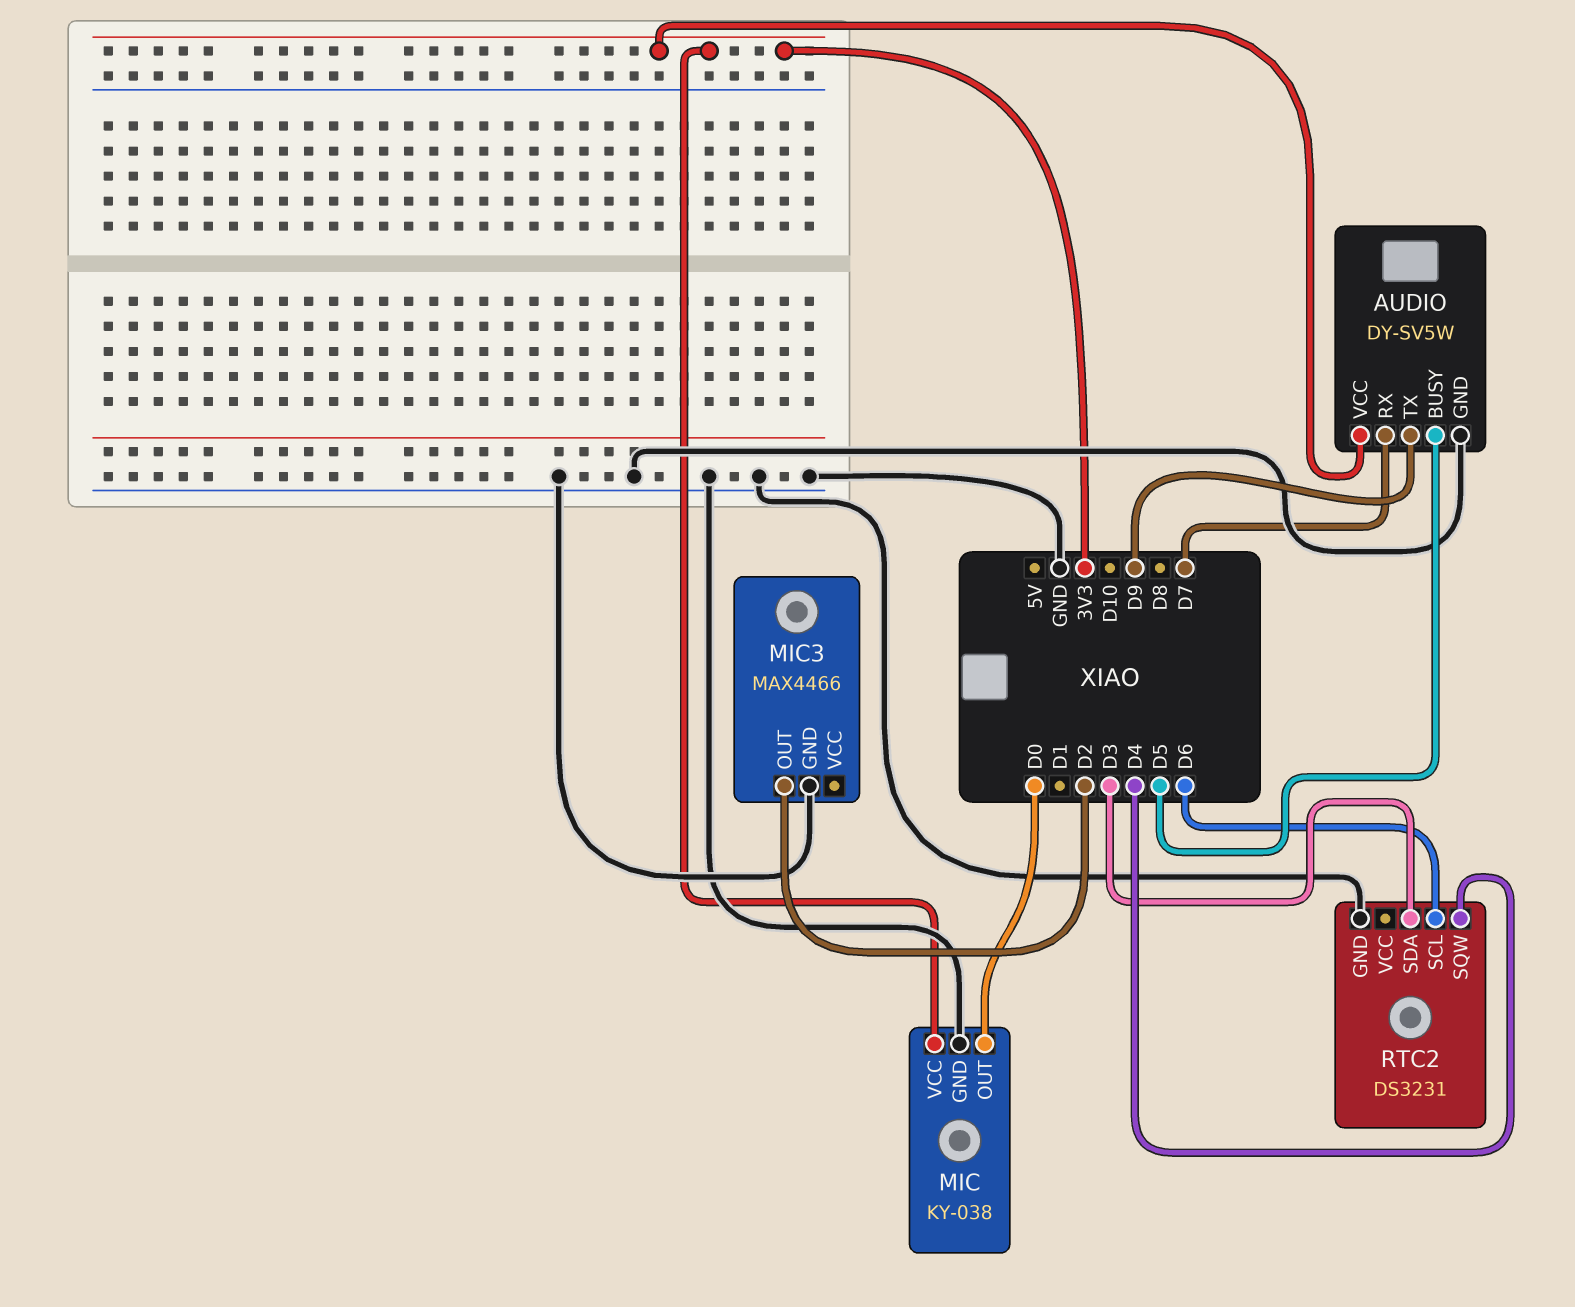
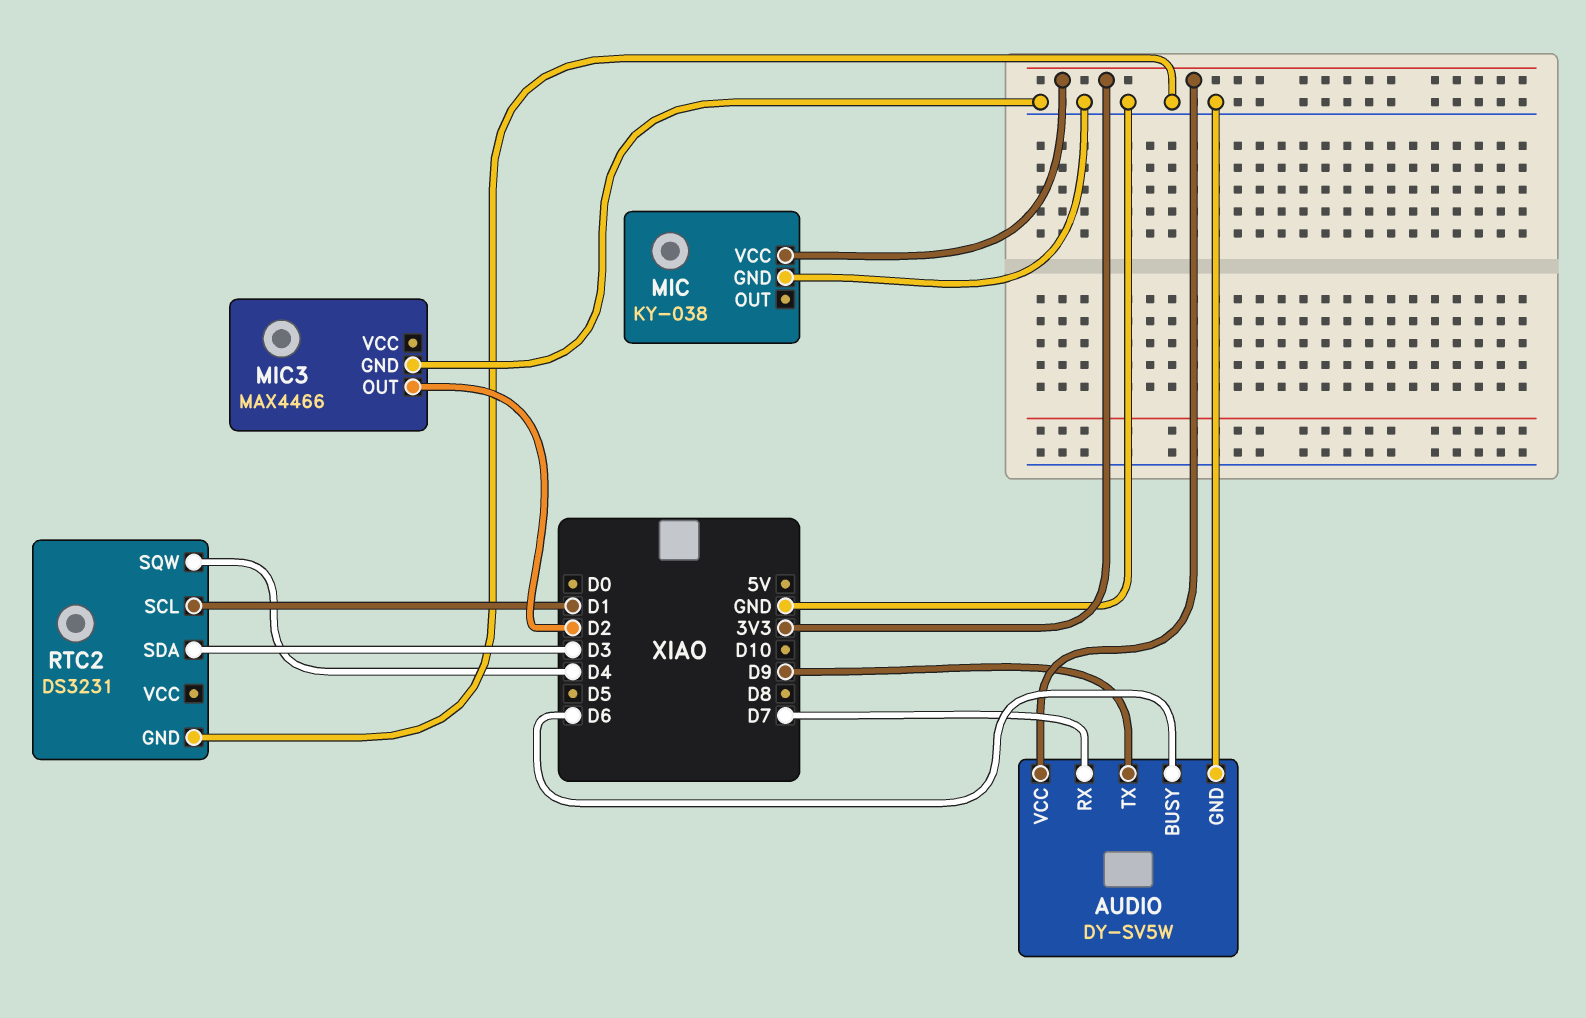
AUDIO pin BUSY: D5 -> D6
MIC pin OUT: D0 -> none
RTC2 pin SCL: D6 -> D1

